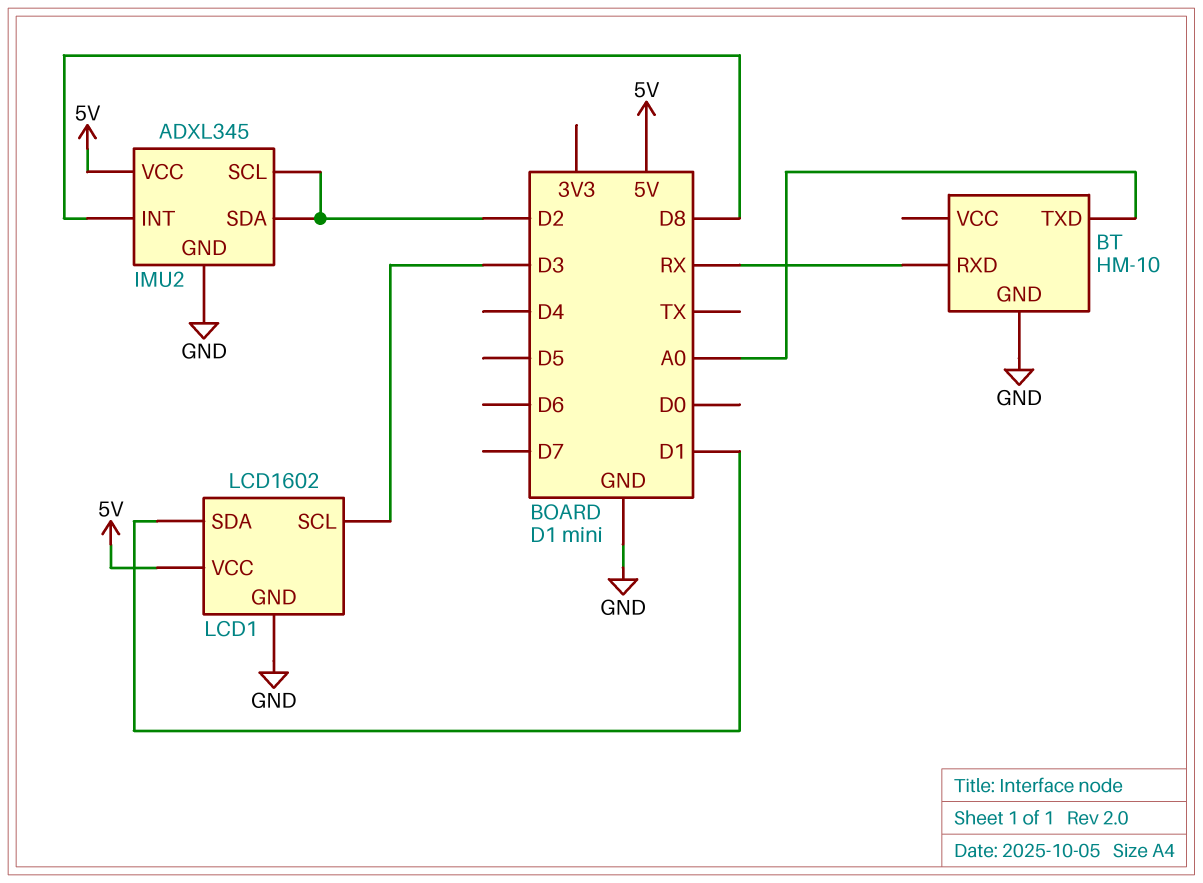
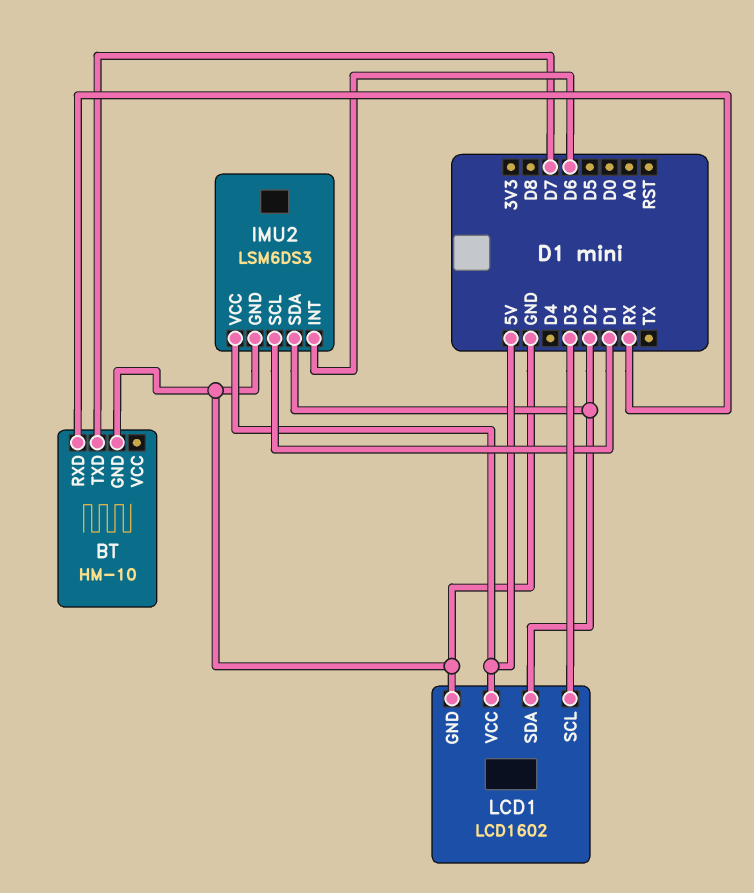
BT pin TXD: A0 -> D7
IMU2: ADXL345 -> LSM6DS3
IMU2 pin INT: D8 -> D6
IMU2 pin SCL: D2 -> D1
LCD1 pin SDA: D1 -> D2

